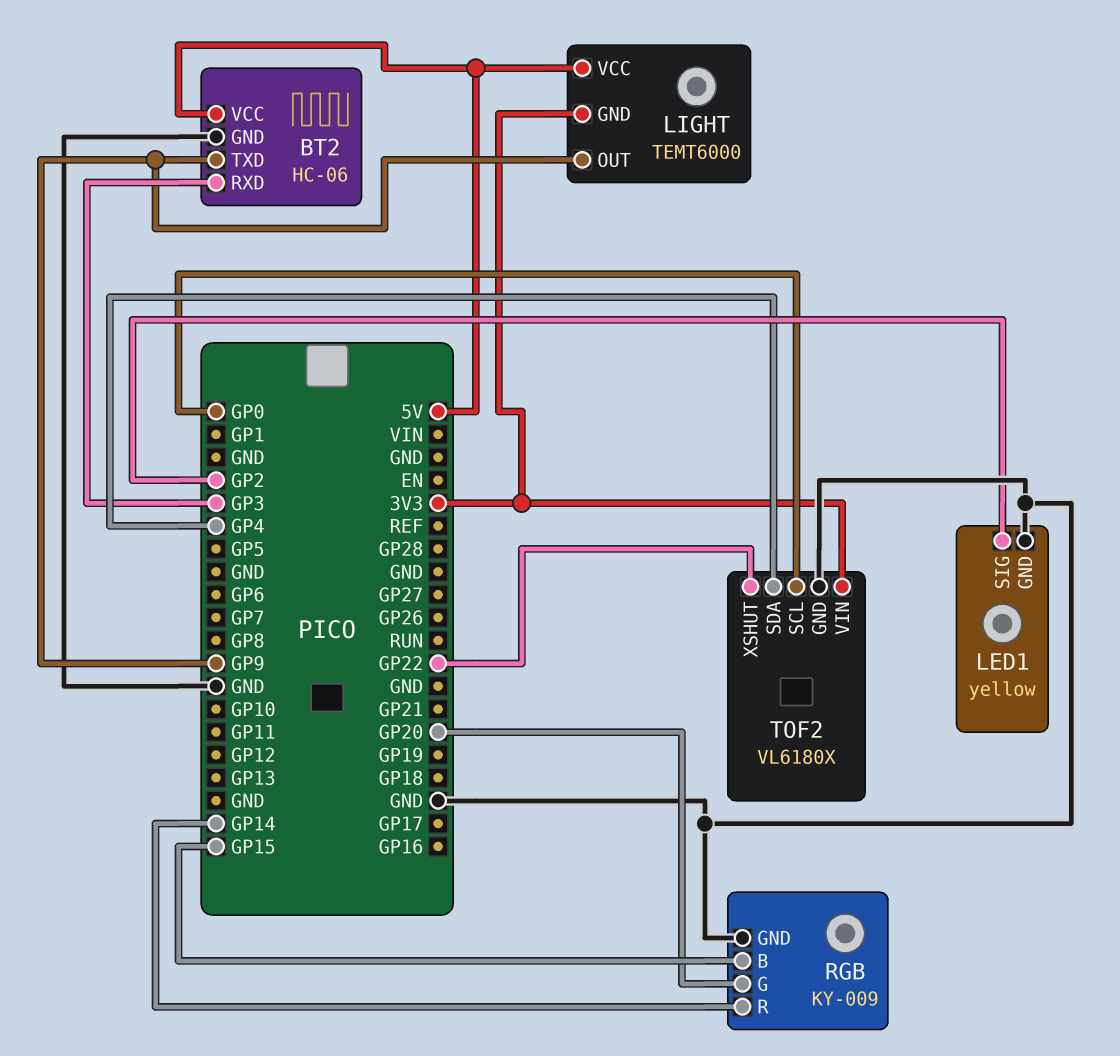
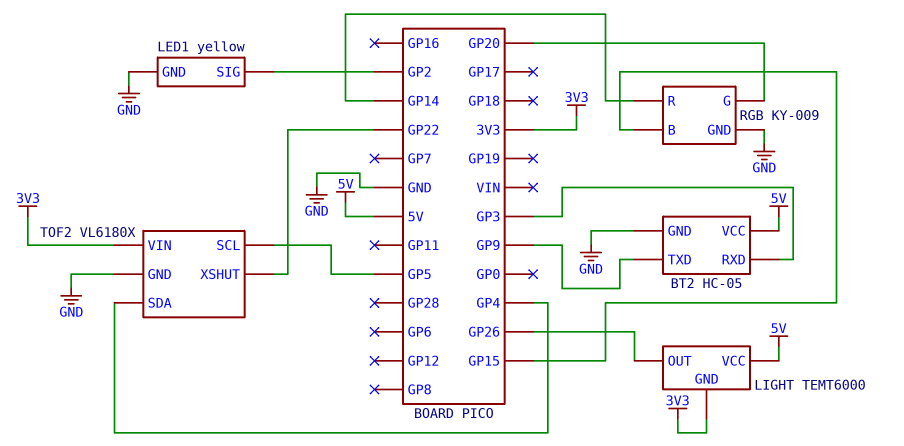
BT2: HC-06 -> HC-05
LIGHT pin OUT: GP9 -> GP26
TOF2 pin SCL: GP0 -> GP5

